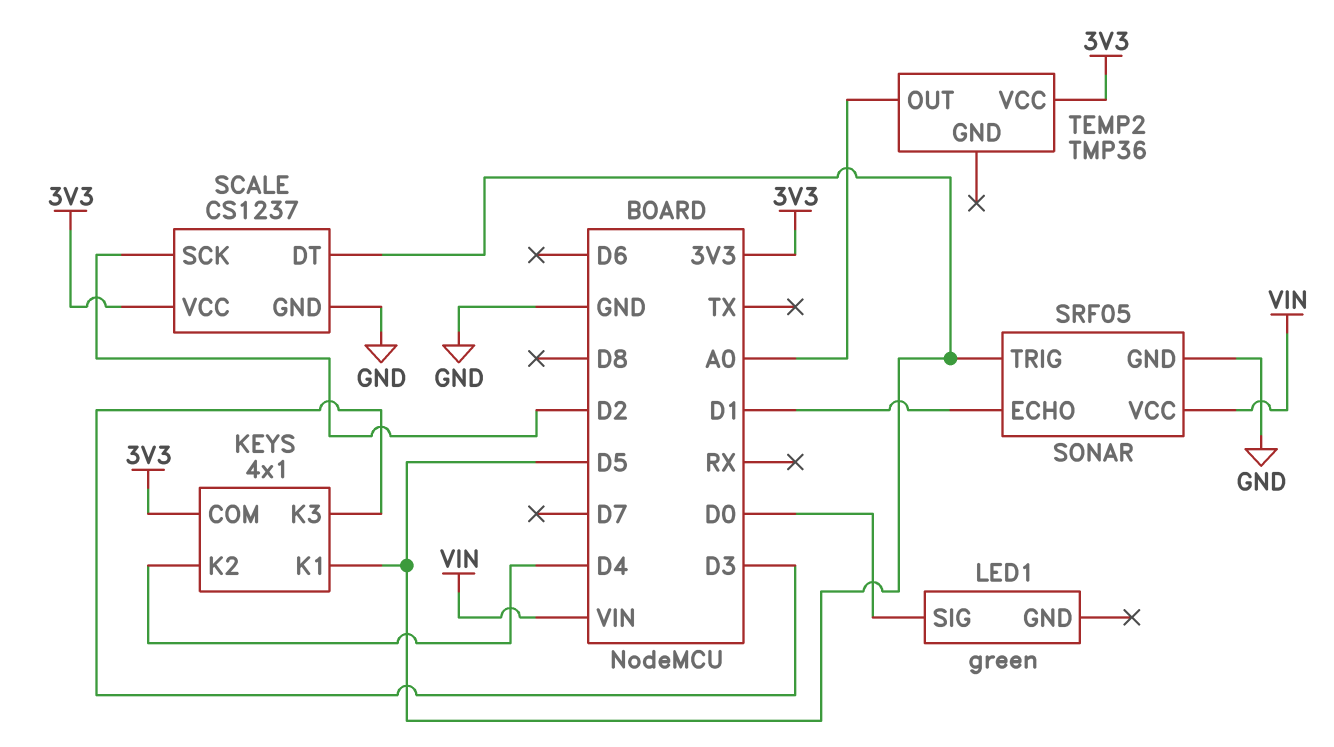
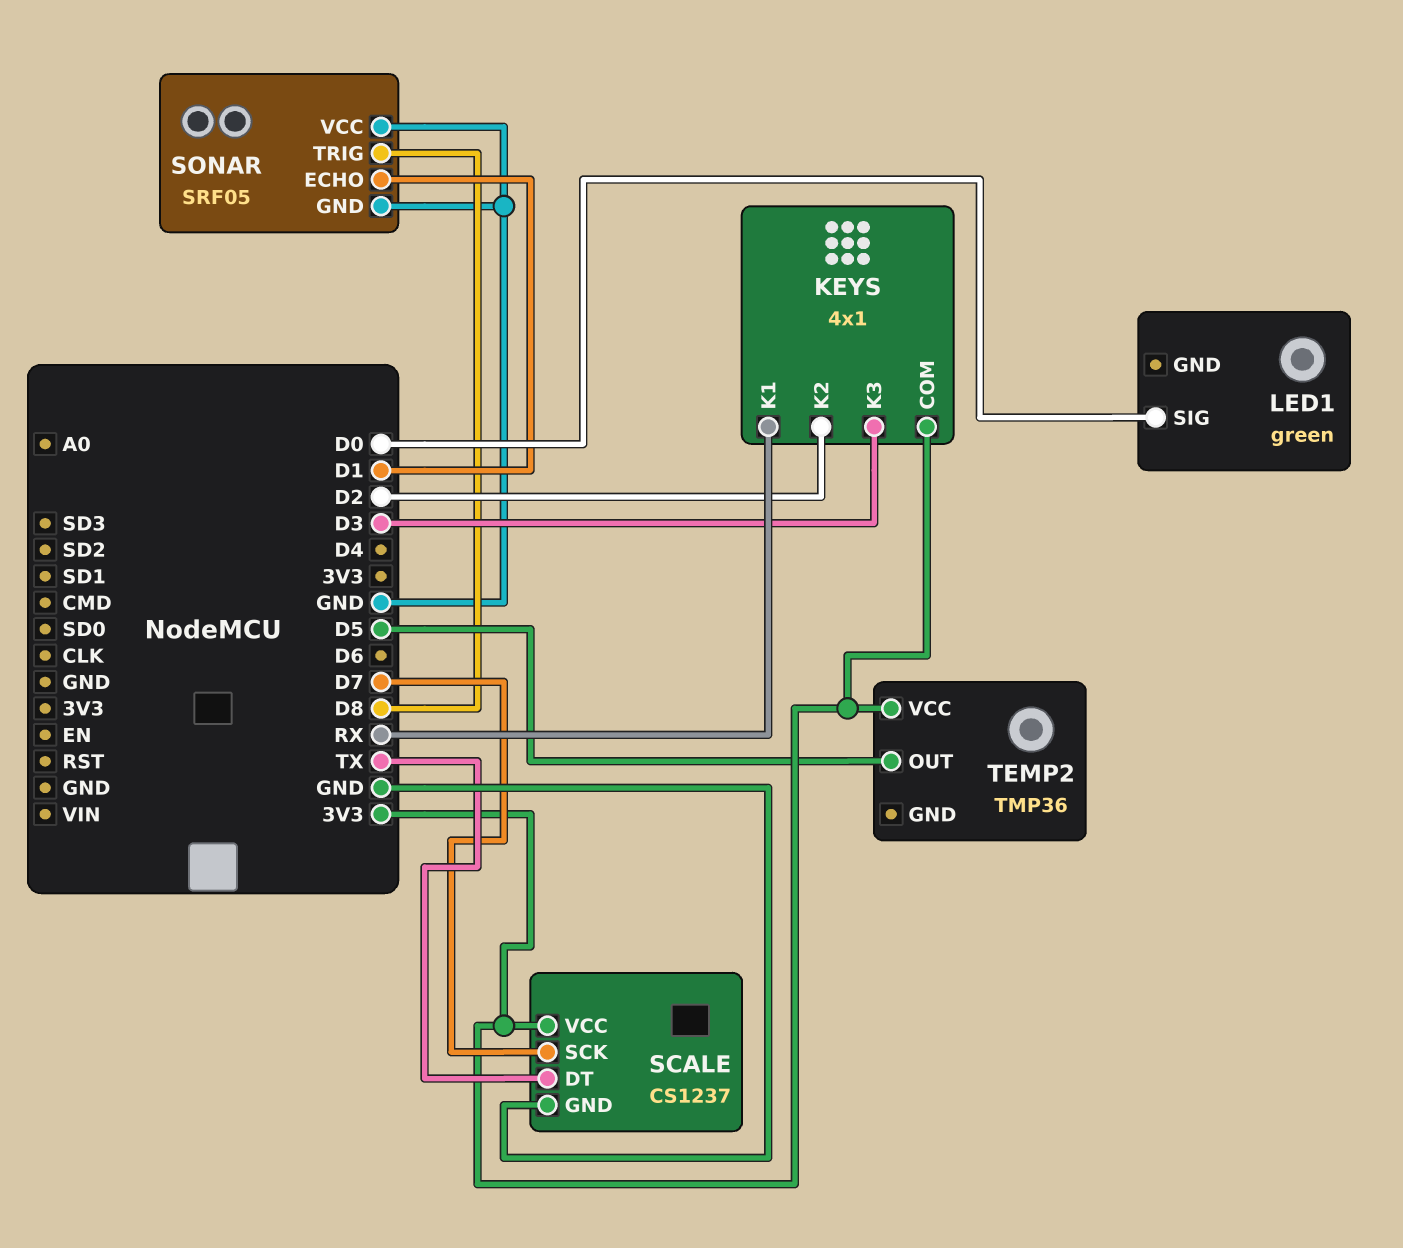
KEYS pin K1: D5 -> RX
KEYS pin K2: D4 -> D2
SCALE pin DT: D5 -> TX
SCALE pin SCK: D2 -> D7
SONAR pin TRIG: D5 -> D8
SONAR pin VCC: VIN -> GND
TEMP2 pin OUT: A0 -> D5

